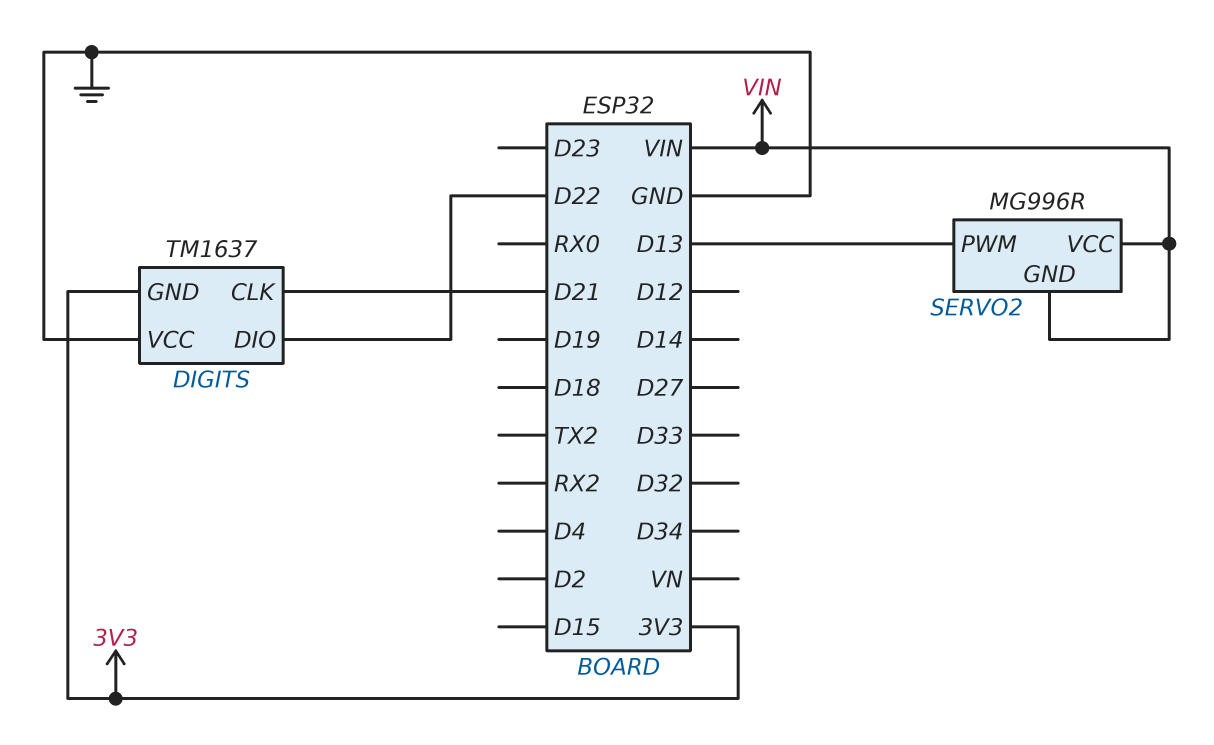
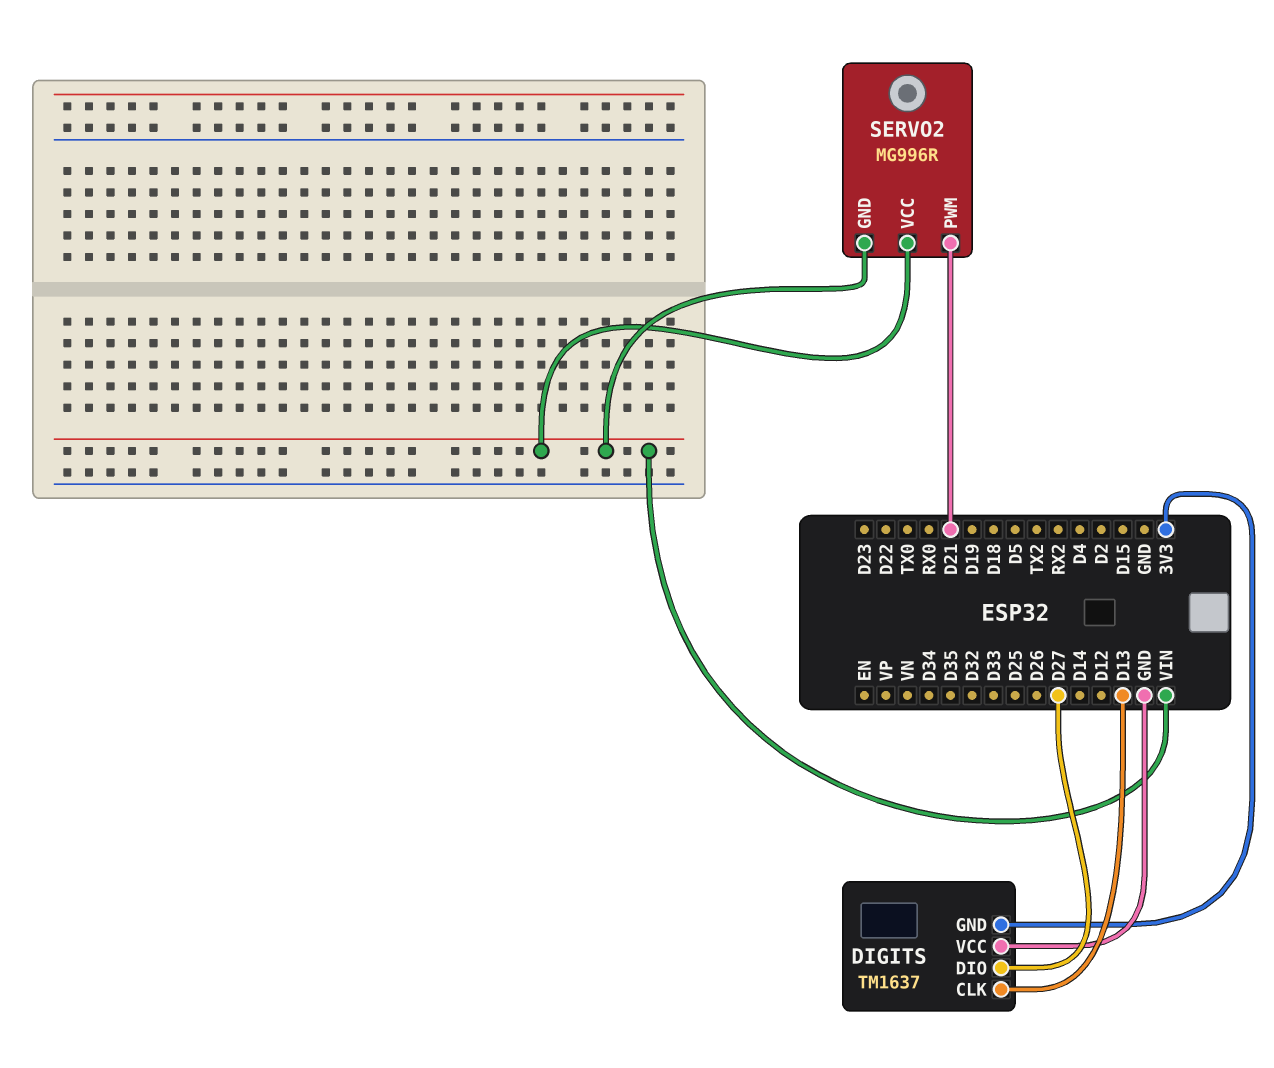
DIGITS pin CLK: D21 -> D13
DIGITS pin DIO: D22 -> D27
SERVO2 pin PWM: D13 -> D21

